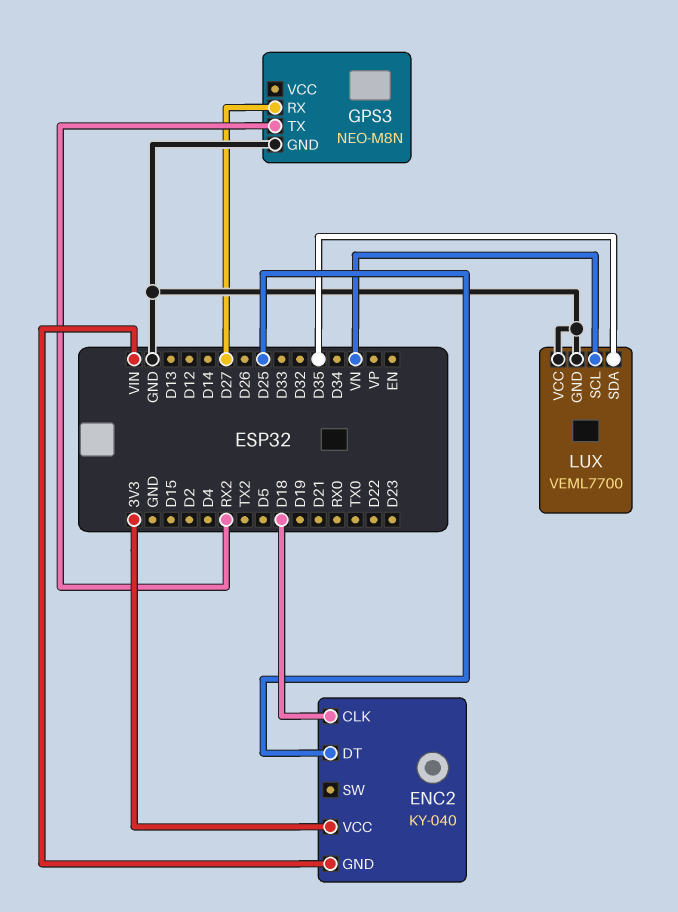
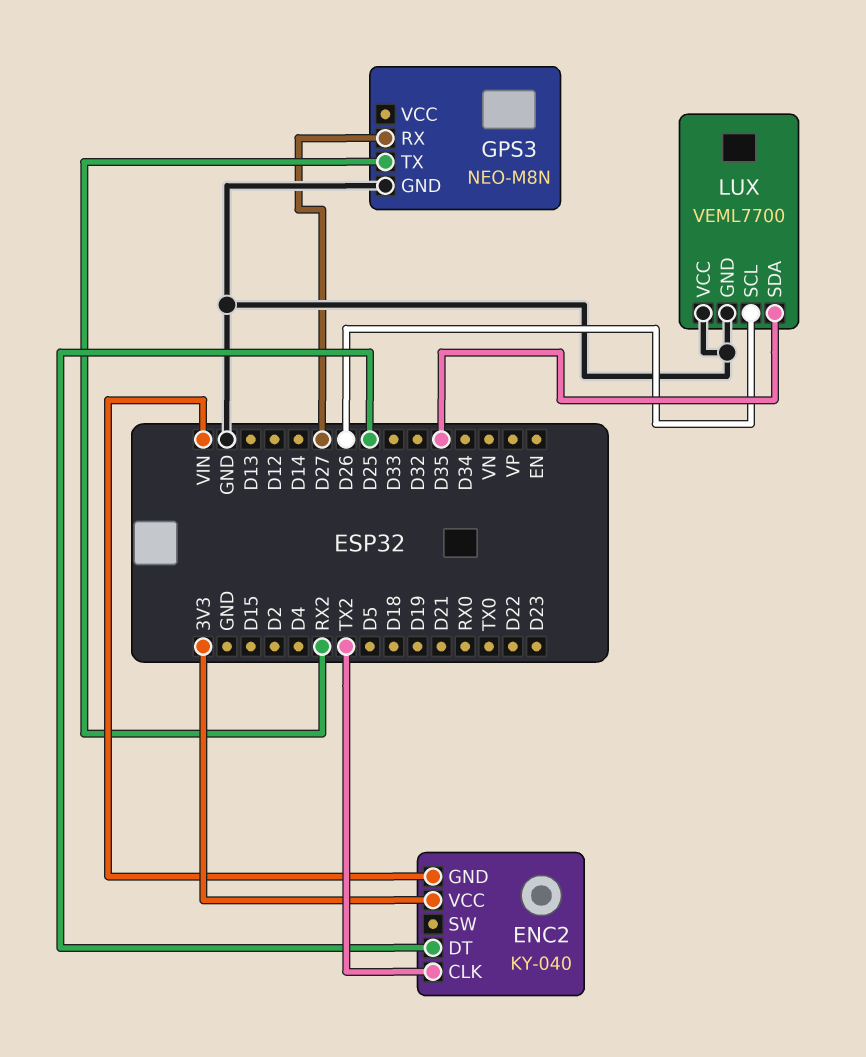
ENC2 pin CLK: D18 -> TX2
LUX pin SCL: VN -> D26

